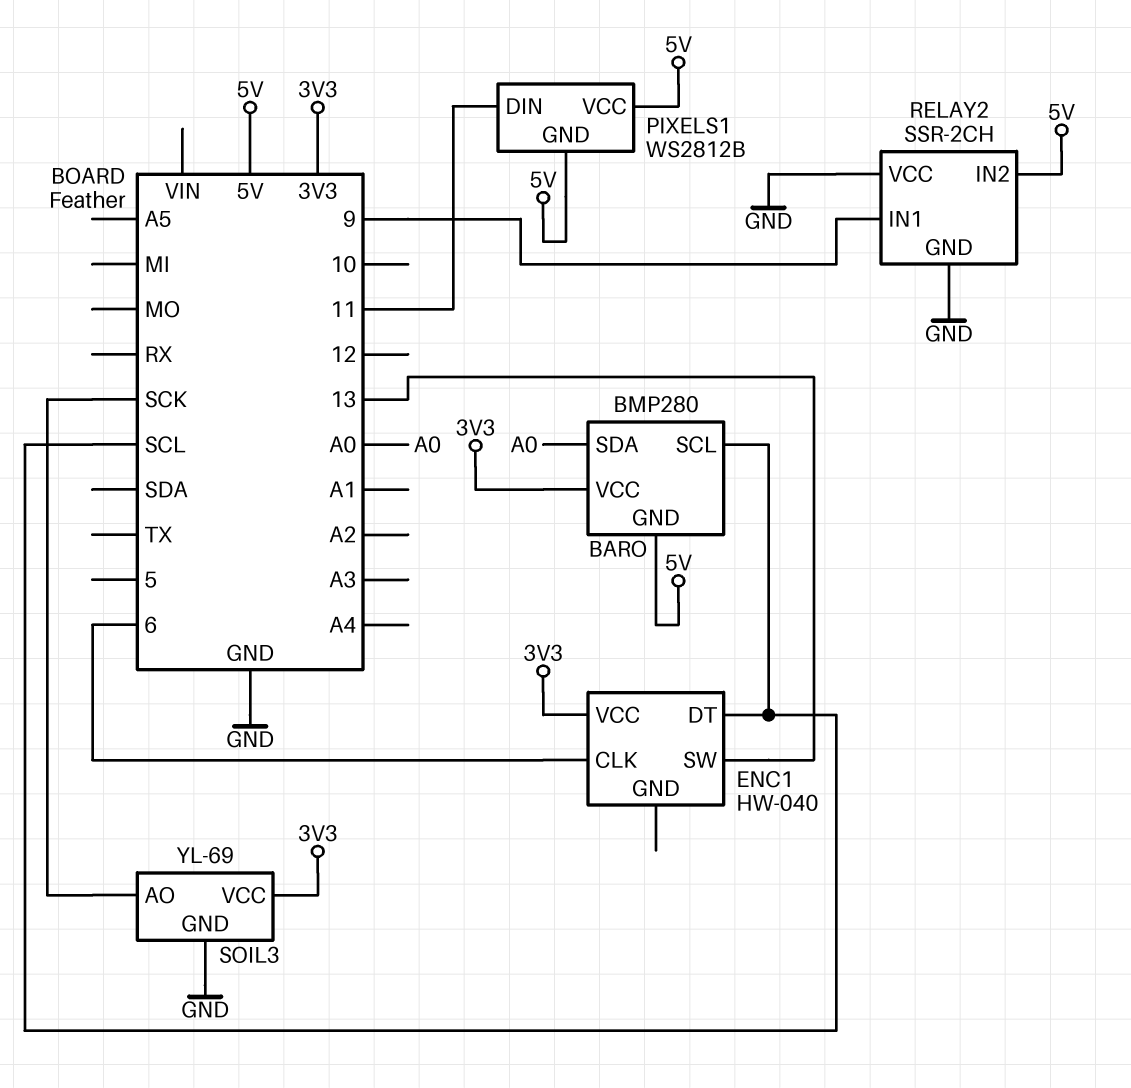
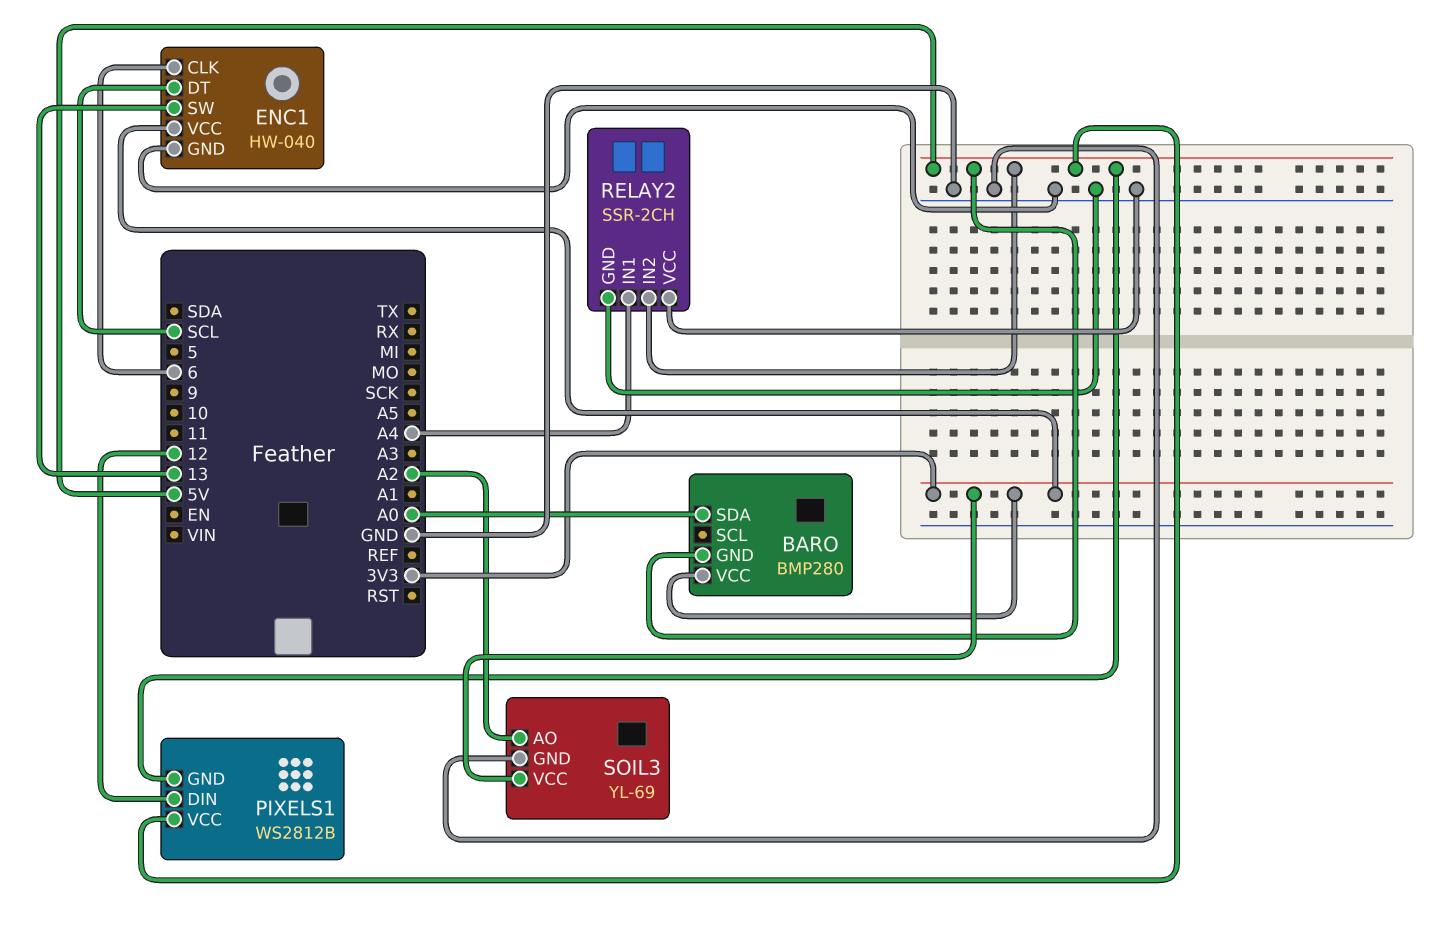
BARO pin SCL: SCL -> none
ENC1 pin GND: none -> GND
PIXELS1 pin DIN: 11 -> 12
RELAY2 pin IN1: 9 -> A4
SOIL3 pin AO: SCK -> A2

